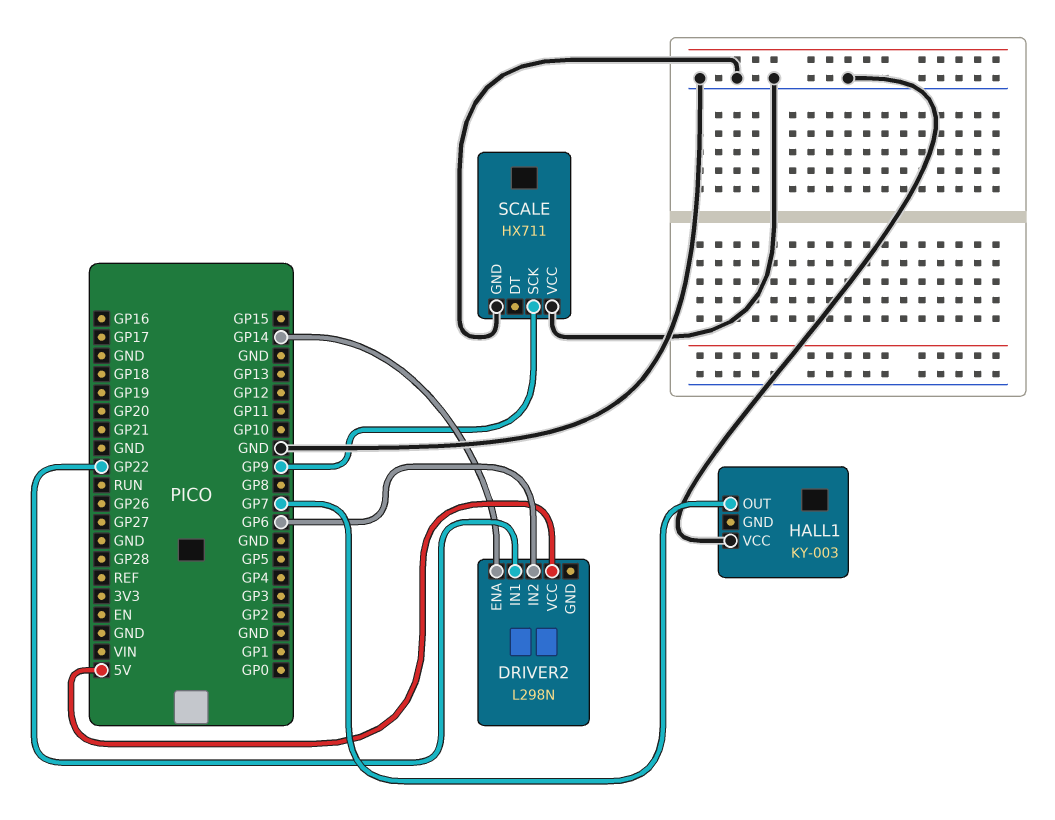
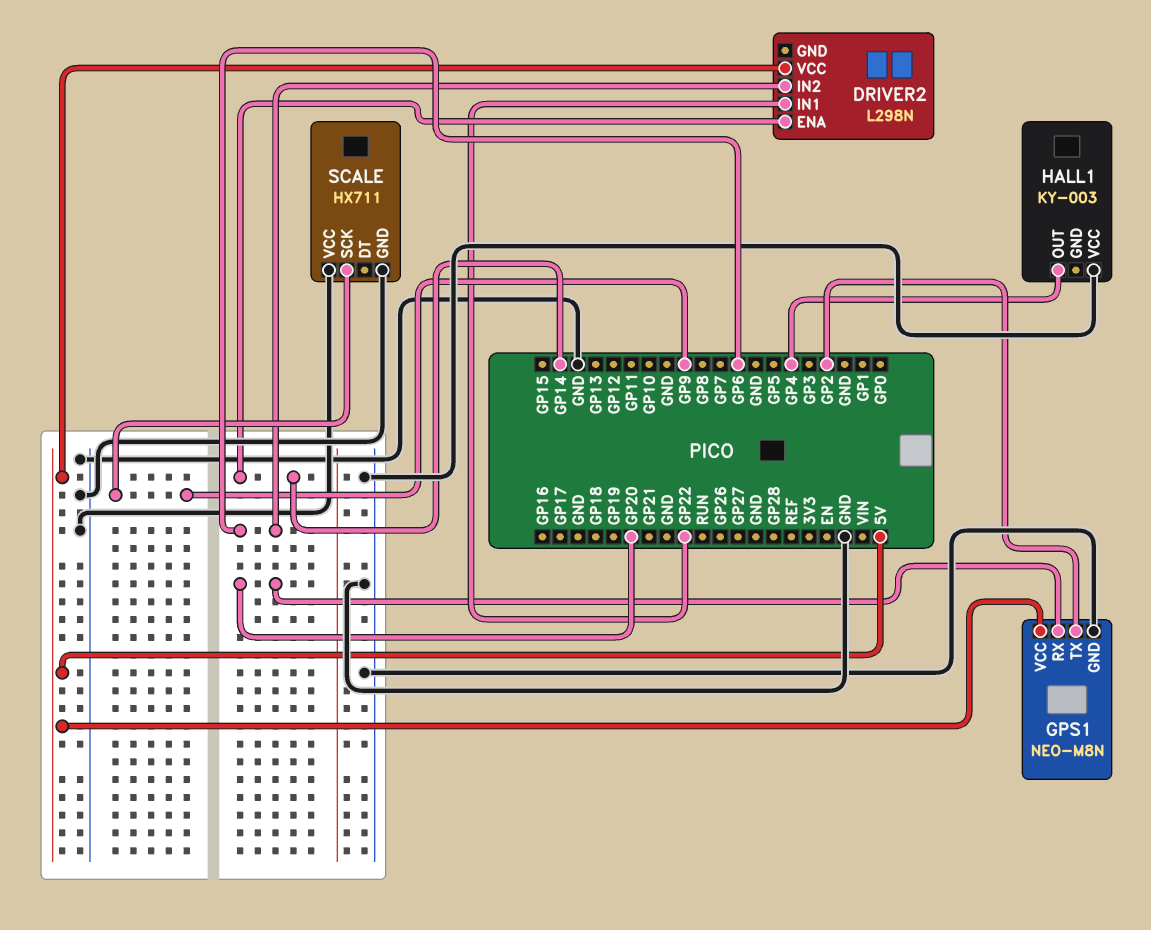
GPS1: none -> NEO-M8N
GPS1 pin GND: none -> GND
GPS1 pin RX: none -> GP20
GPS1 pin TX: none -> GP2
GPS1 pin VCC: none -> 5V
HALL1 pin OUT: GP7 -> GP4

